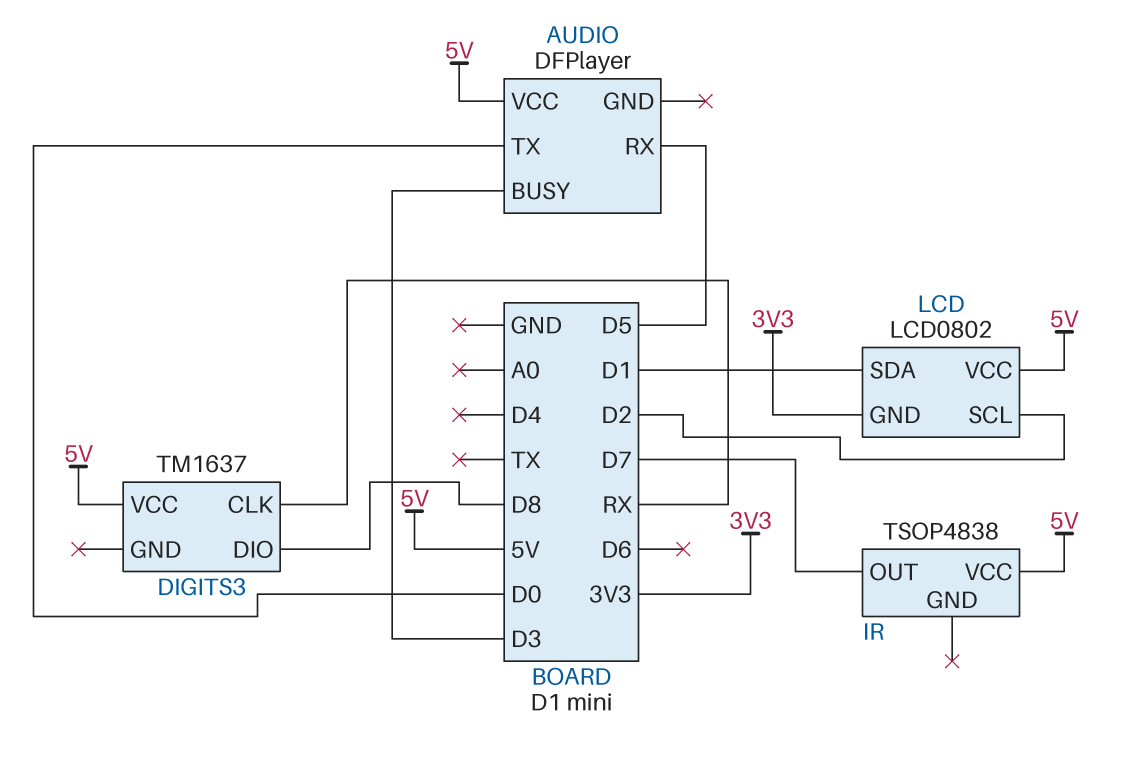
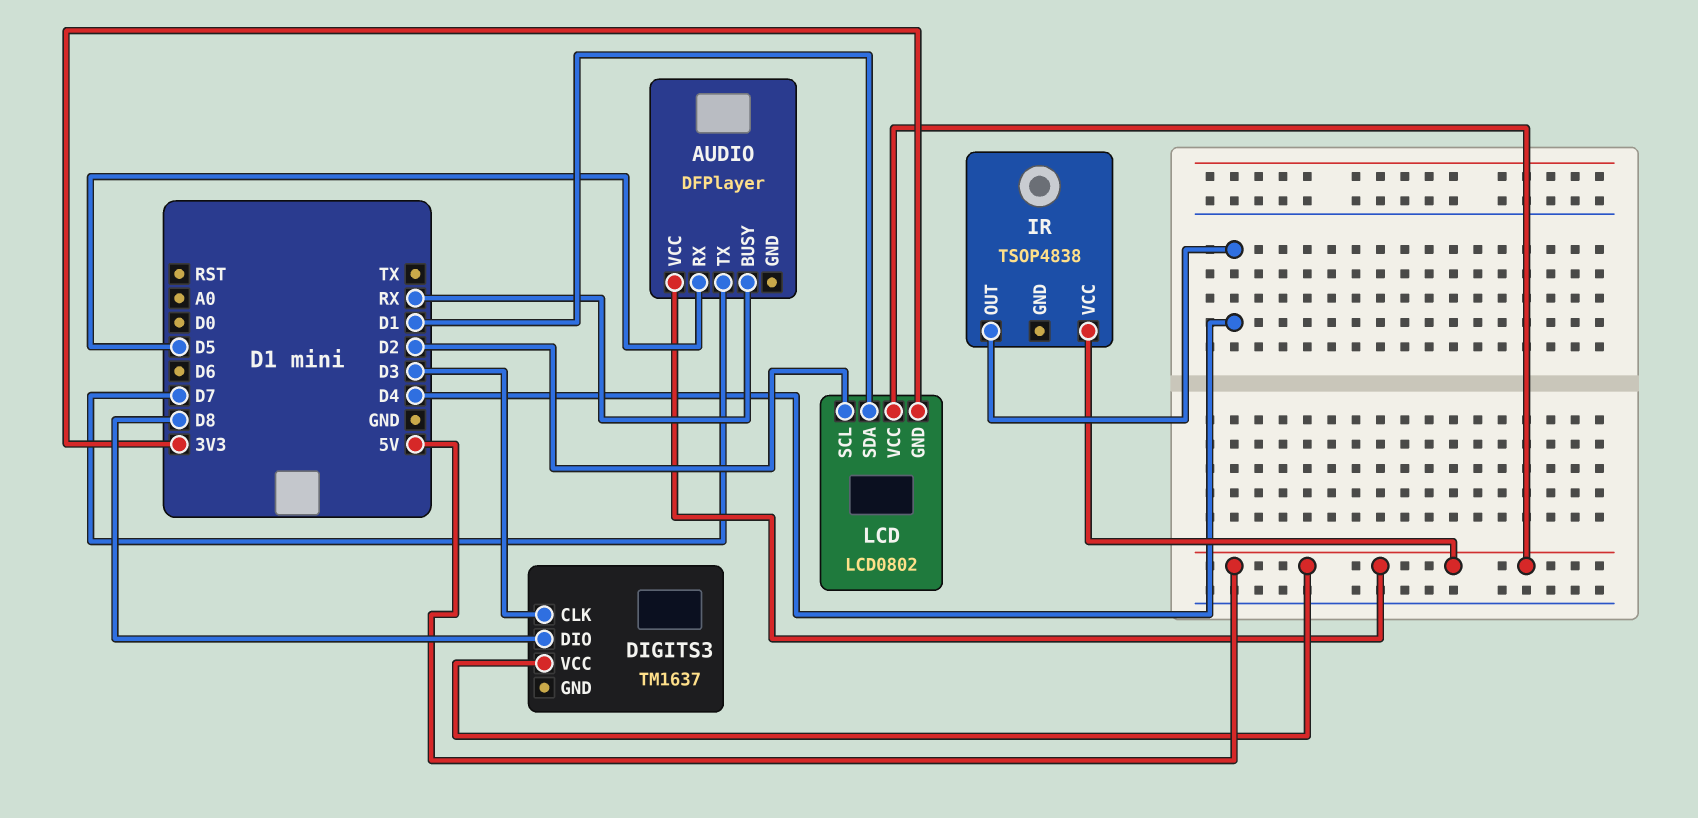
AUDIO pin BUSY: D3 -> RX
AUDIO pin TX: D0 -> D7
DIGITS3 pin CLK: RX -> D3
IR pin OUT: D7 -> D4

